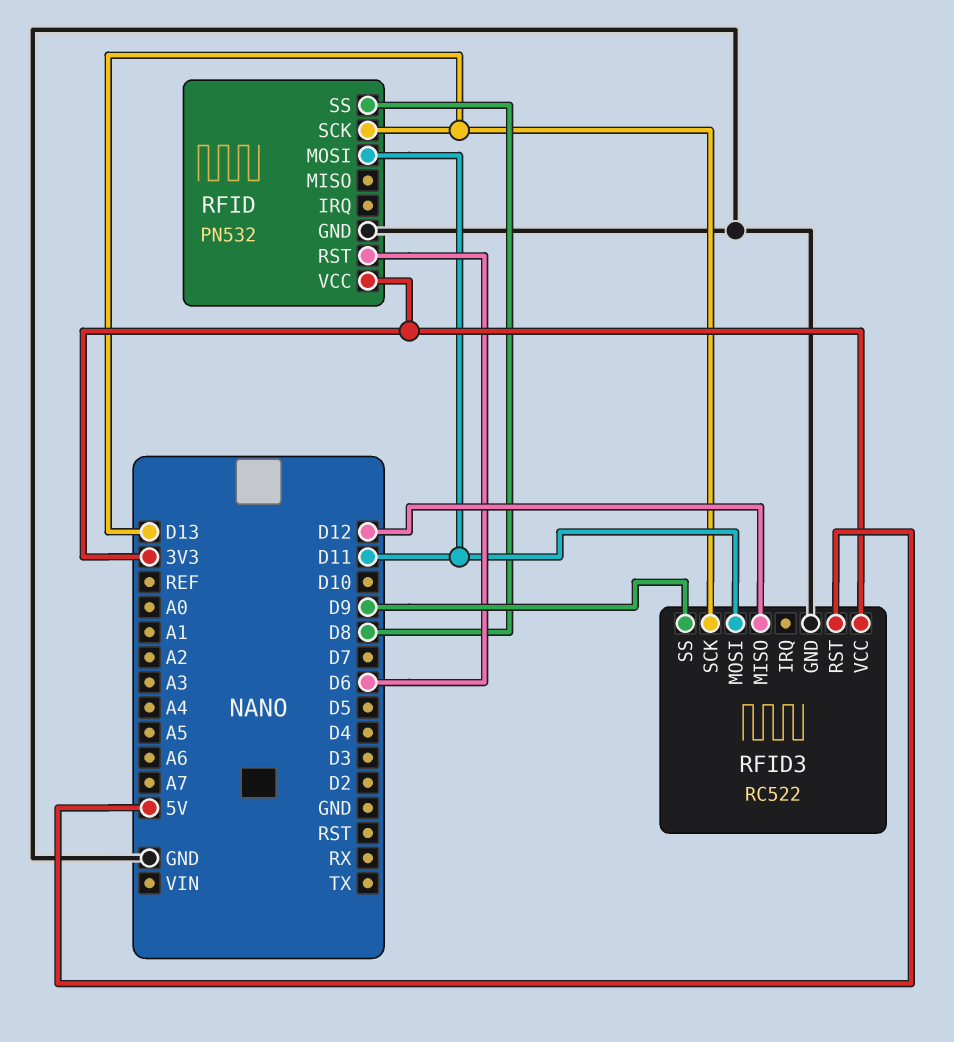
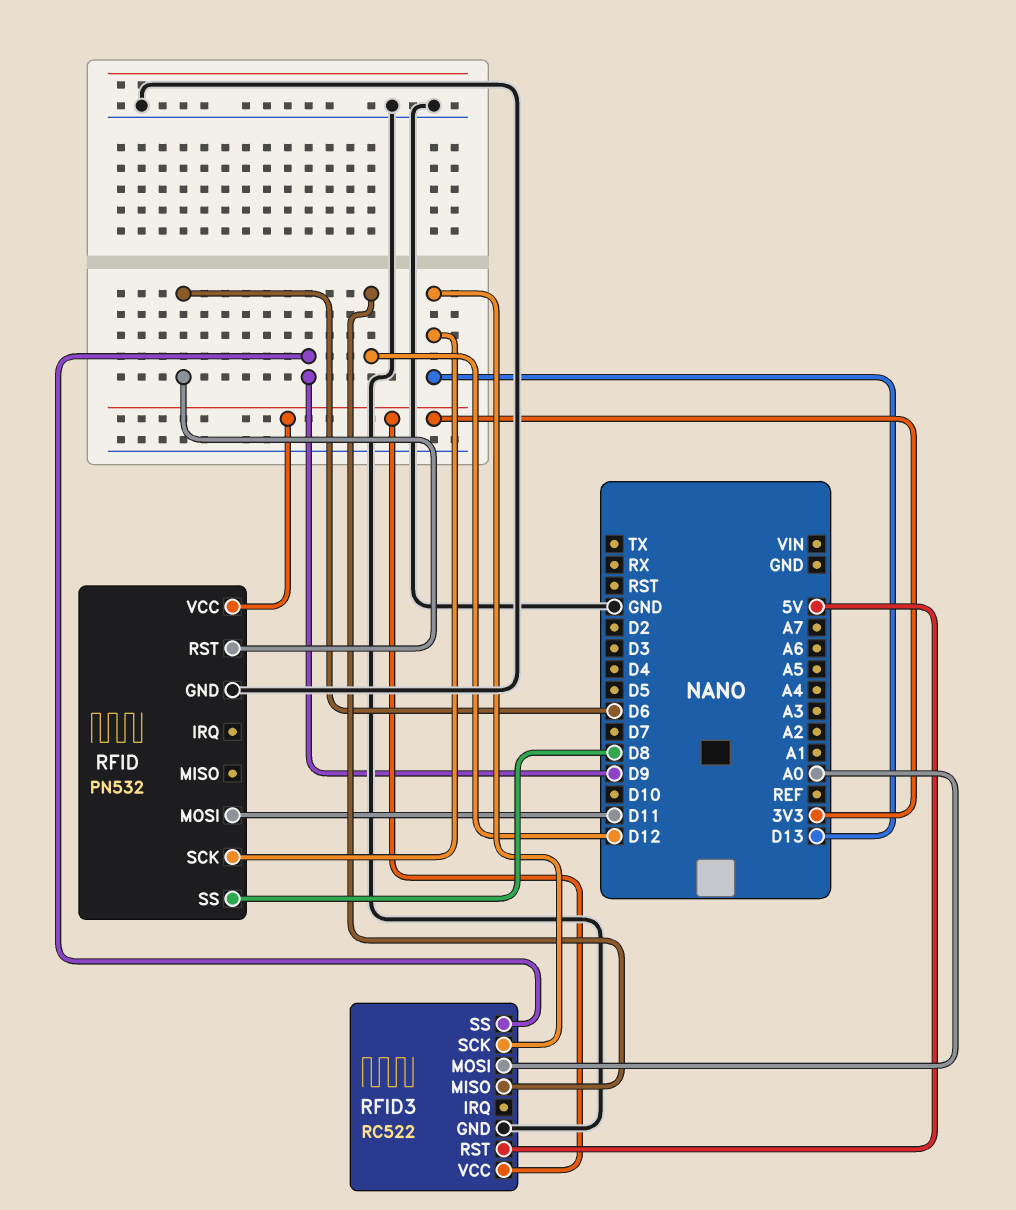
RFID3 pin MOSI: D11 -> A0

